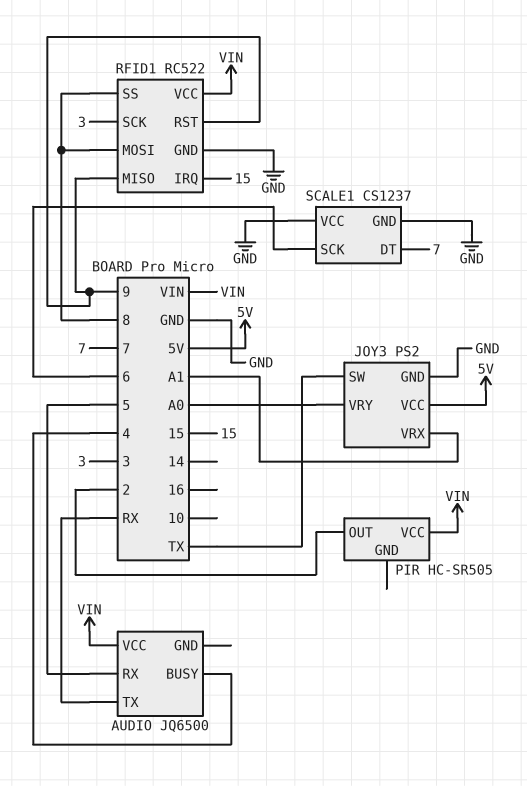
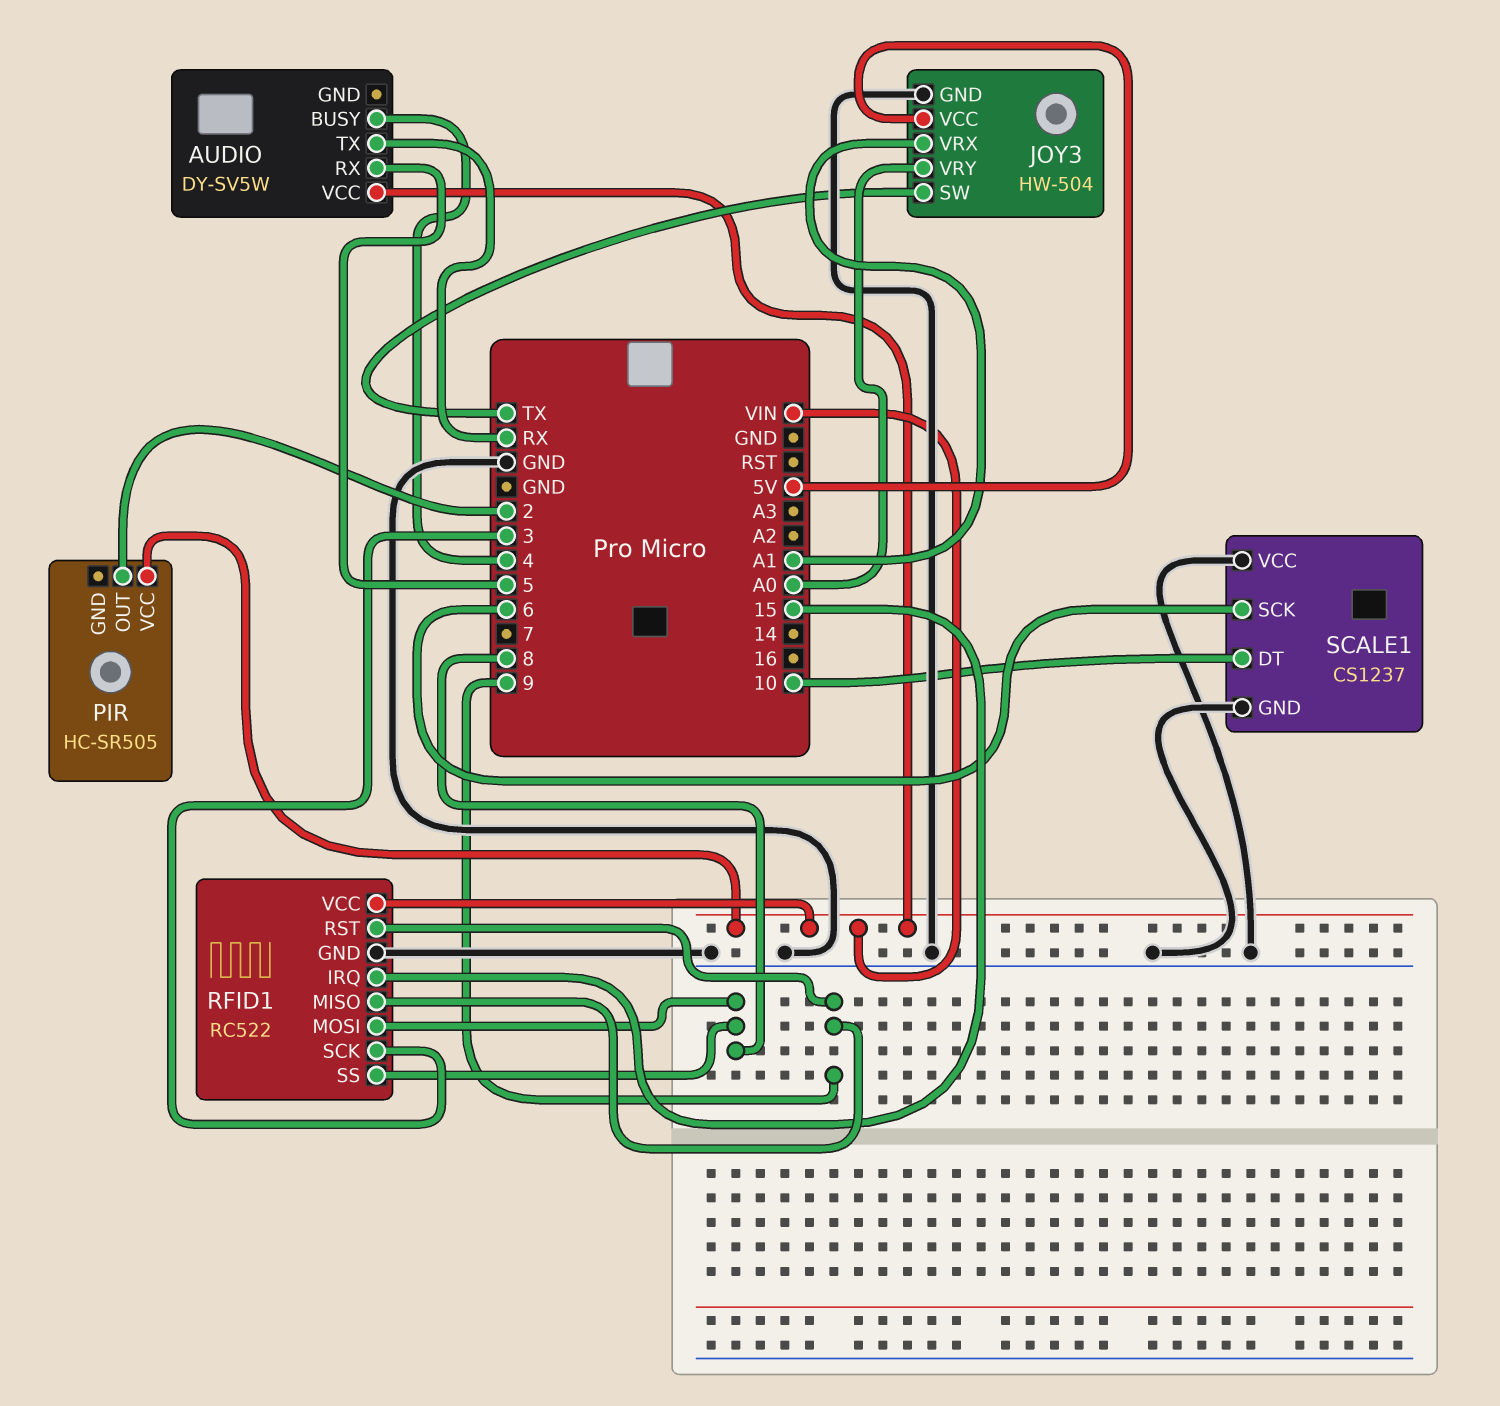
AUDIO: JQ6500 -> DY-SV5W
JOY3: PS2 -> HW-504
SCALE1 pin DT: 7 -> 10

